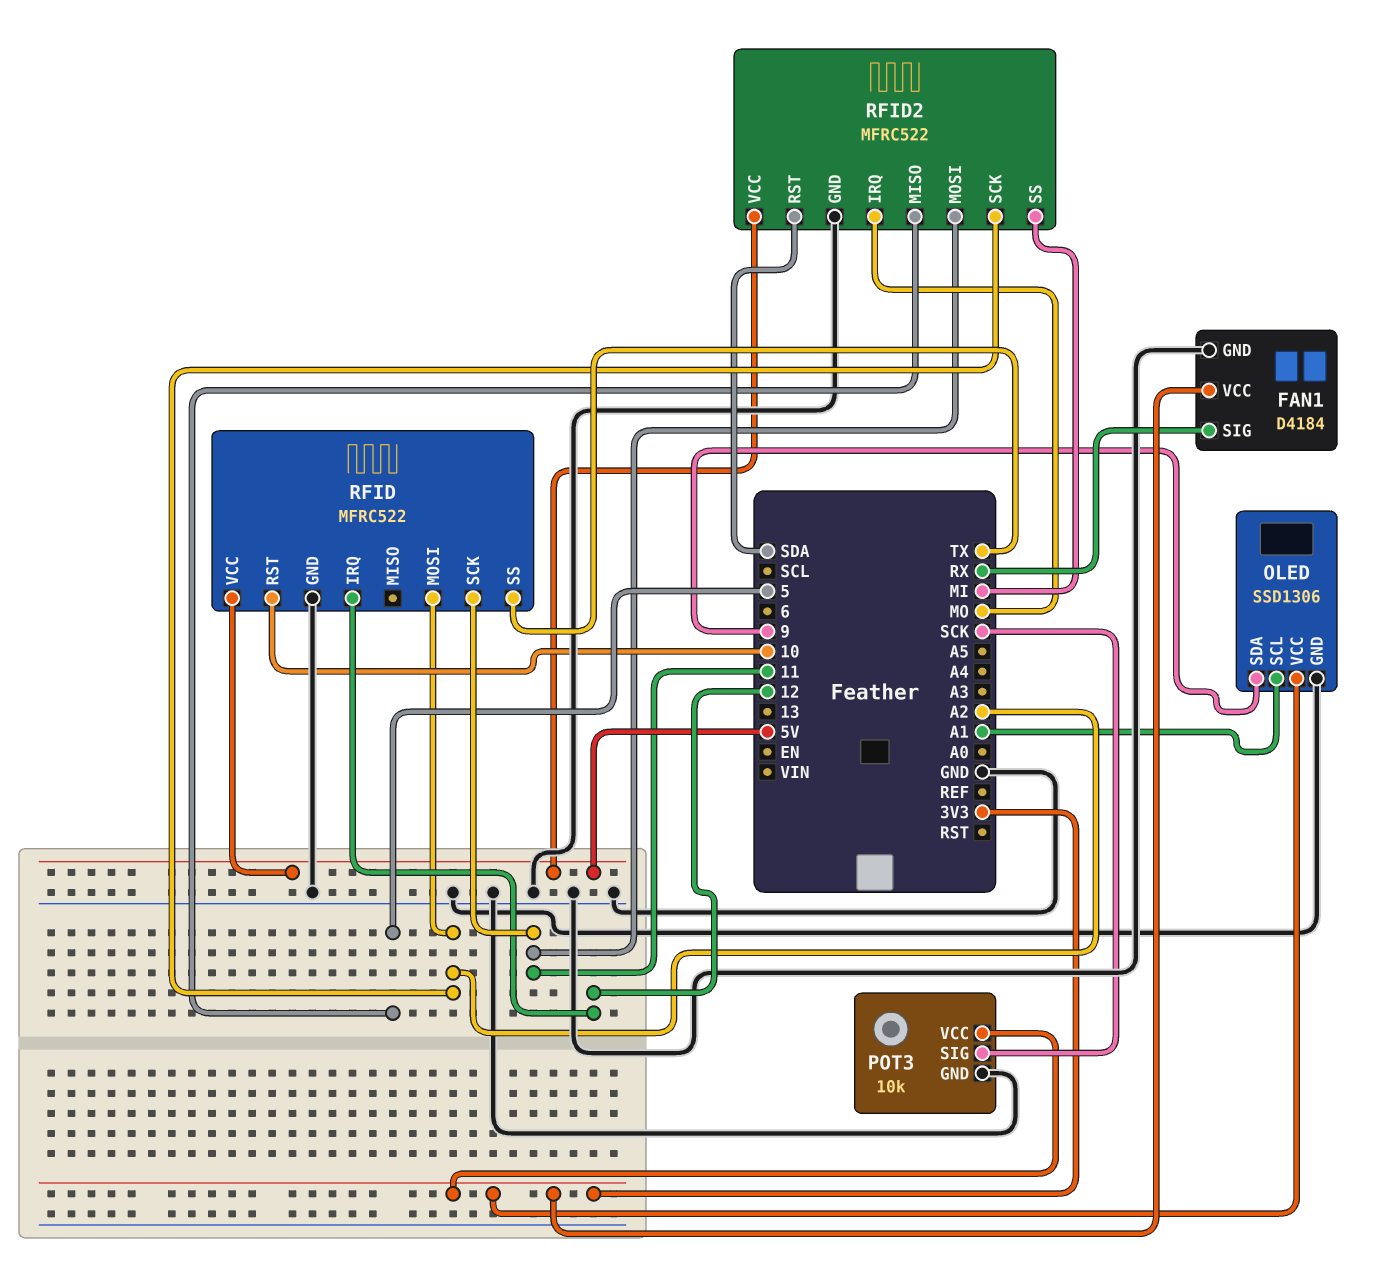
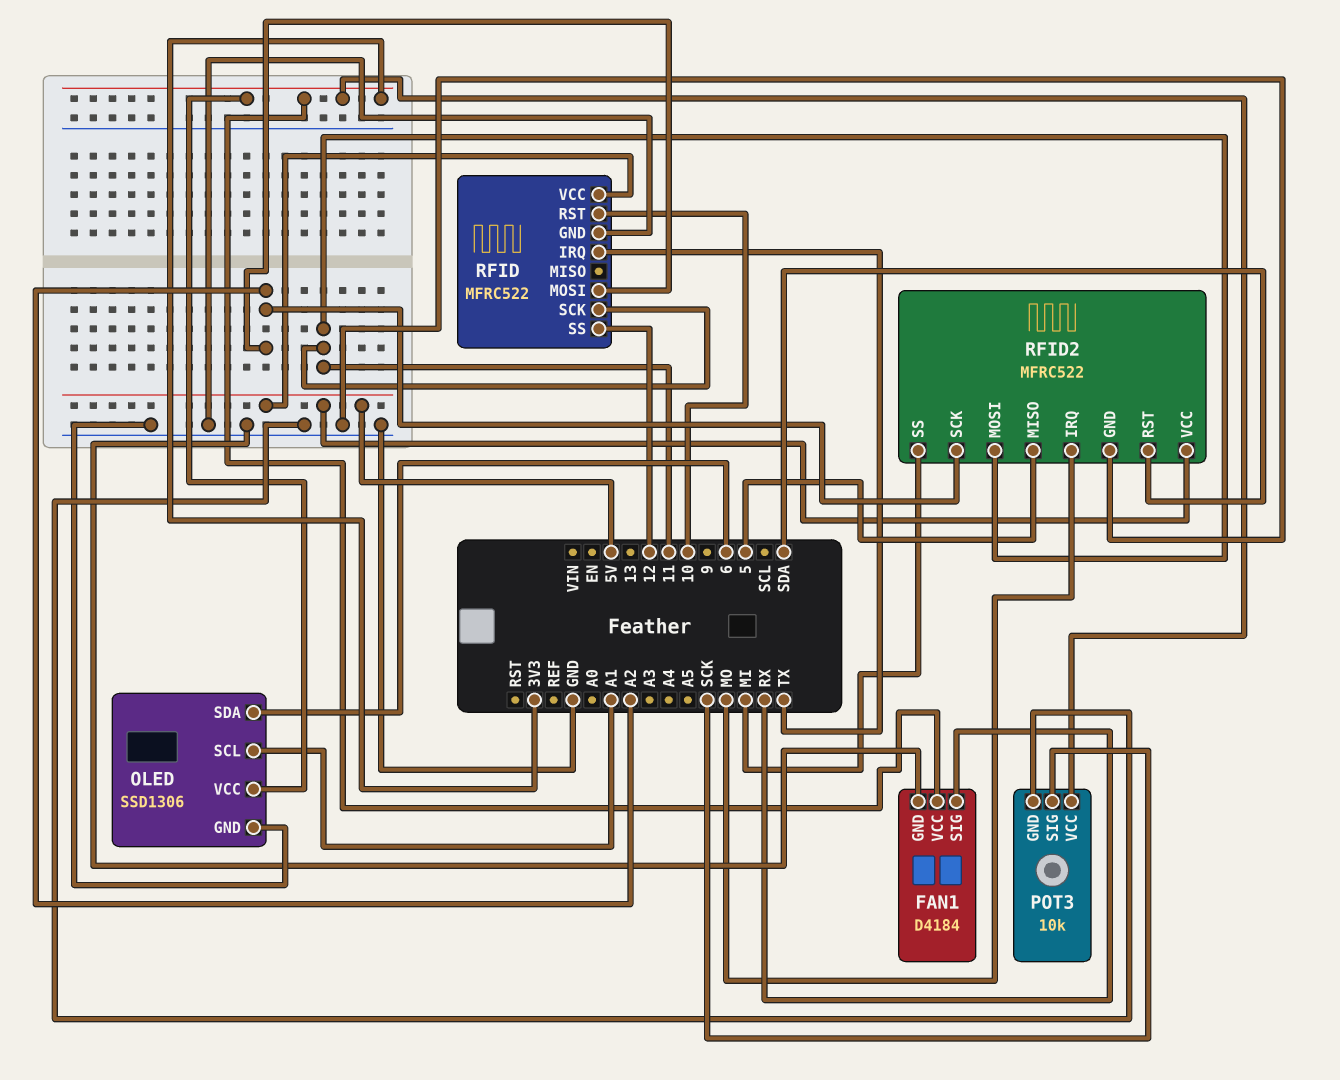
OLED pin SDA: 9 -> 6
RFID pin IRQ: 12 -> TX
RFID pin SS: TX -> 12

